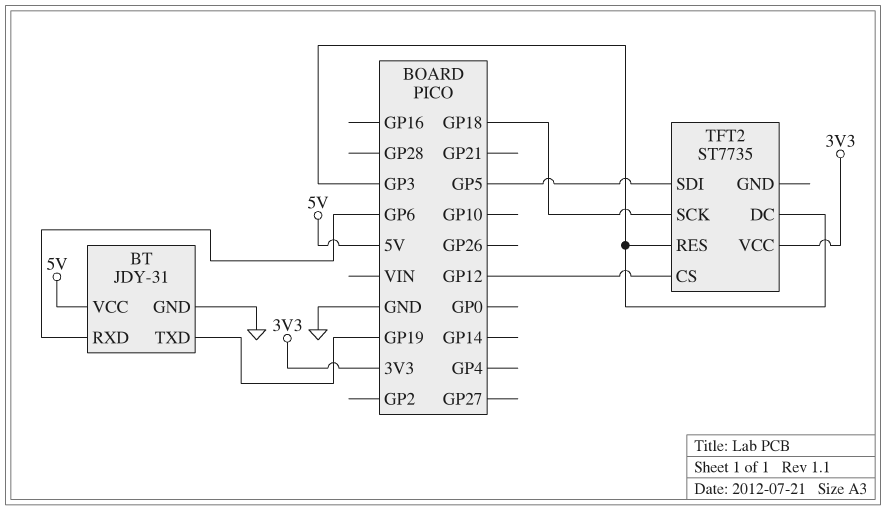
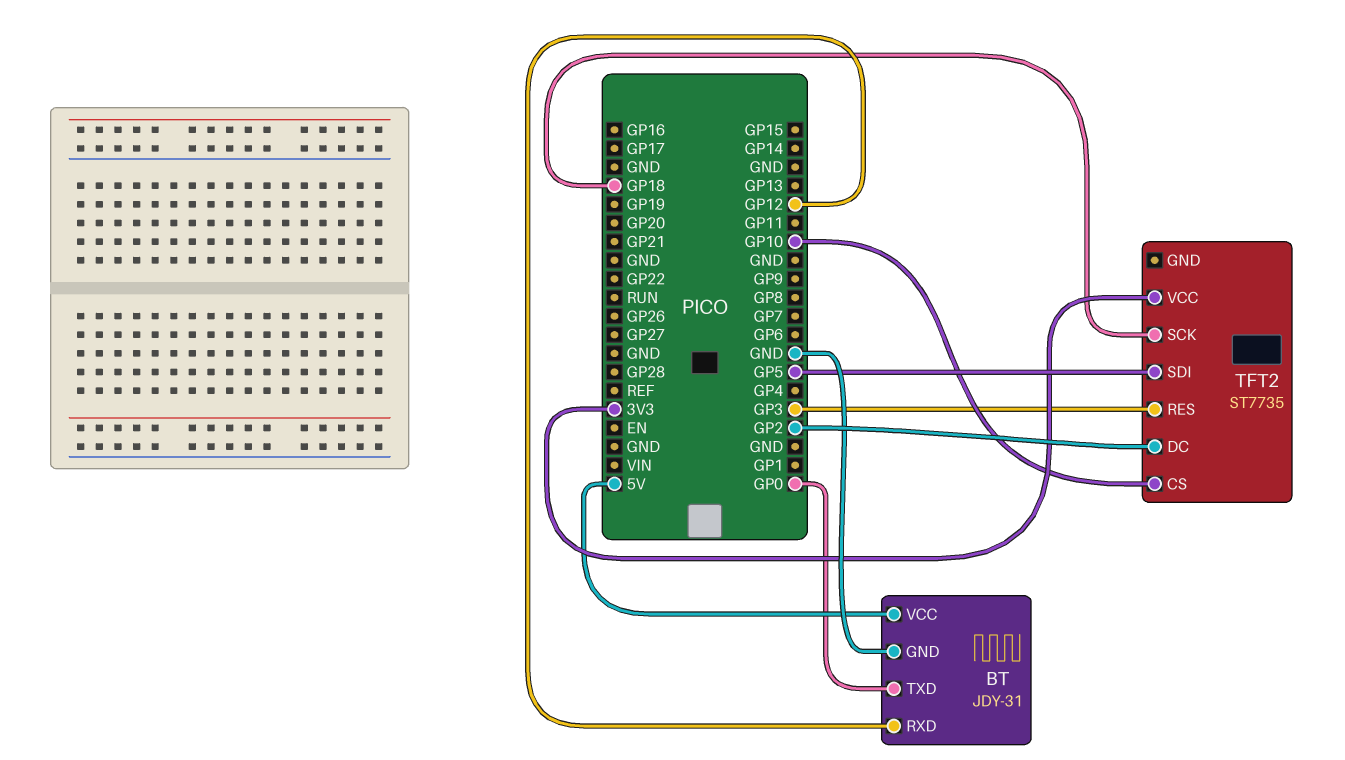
BT pin RXD: GP6 -> GP12
BT pin TXD: GP19 -> GP0
TFT2 pin CS: GP12 -> GP10
TFT2 pin DC: GP3 -> GP2

